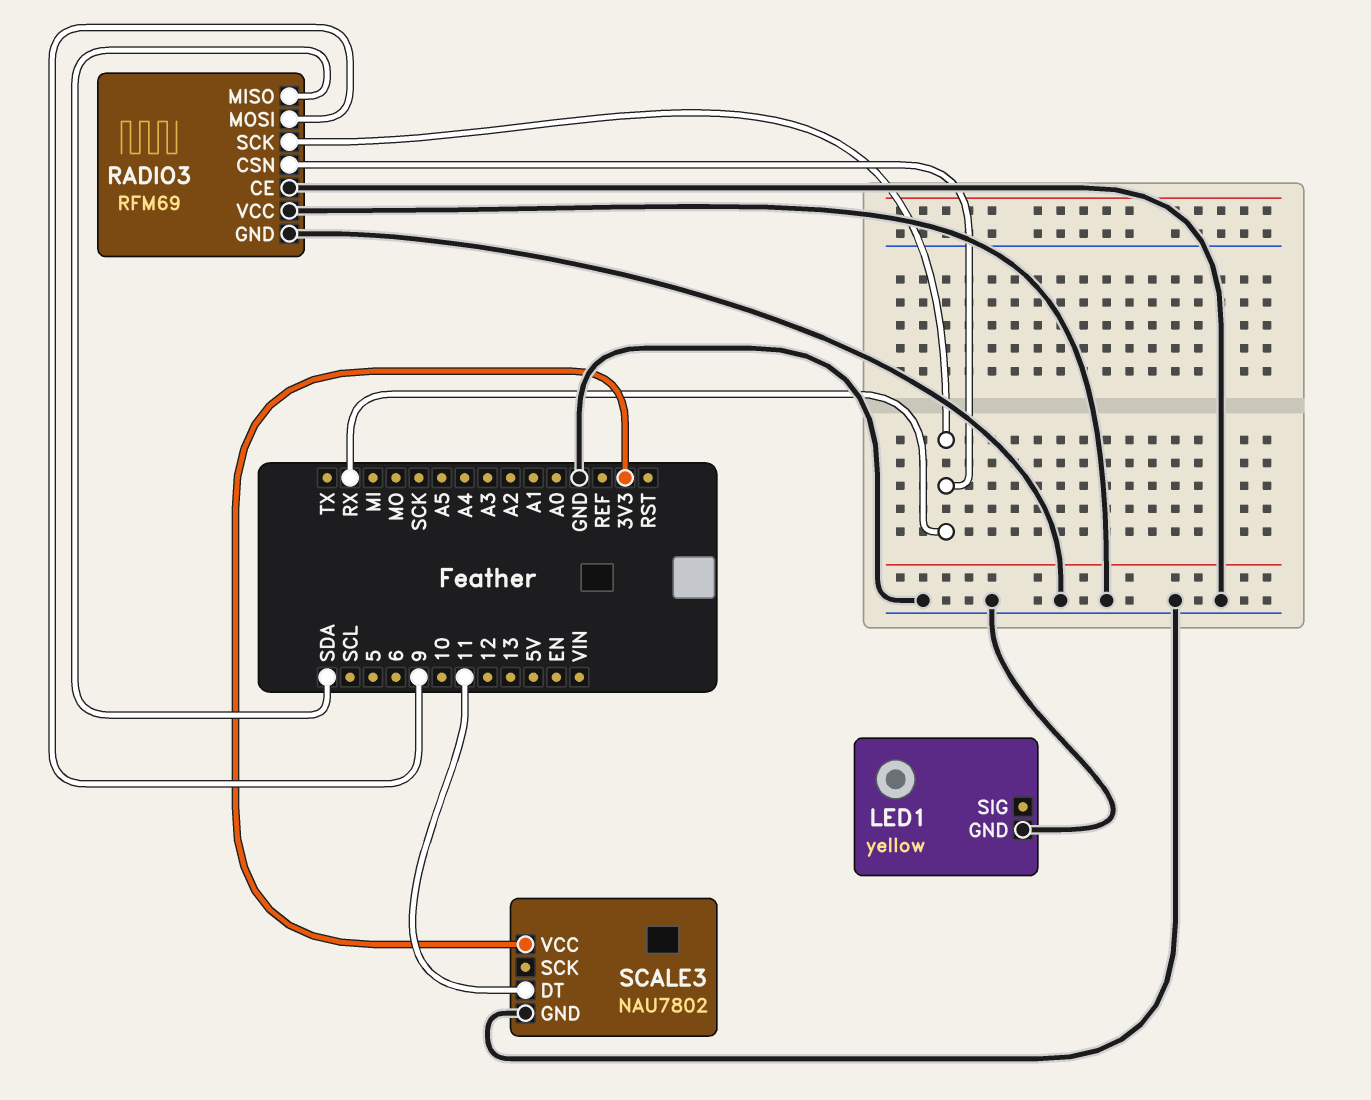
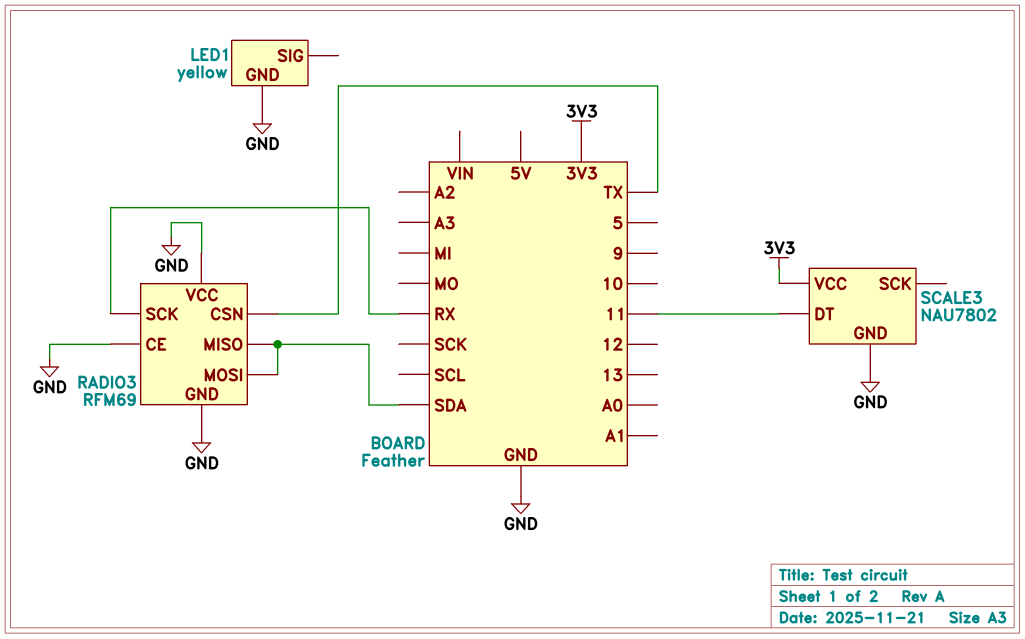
RADIO3 pin CSN: RX -> TX
RADIO3 pin MOSI: 9 -> SDA

